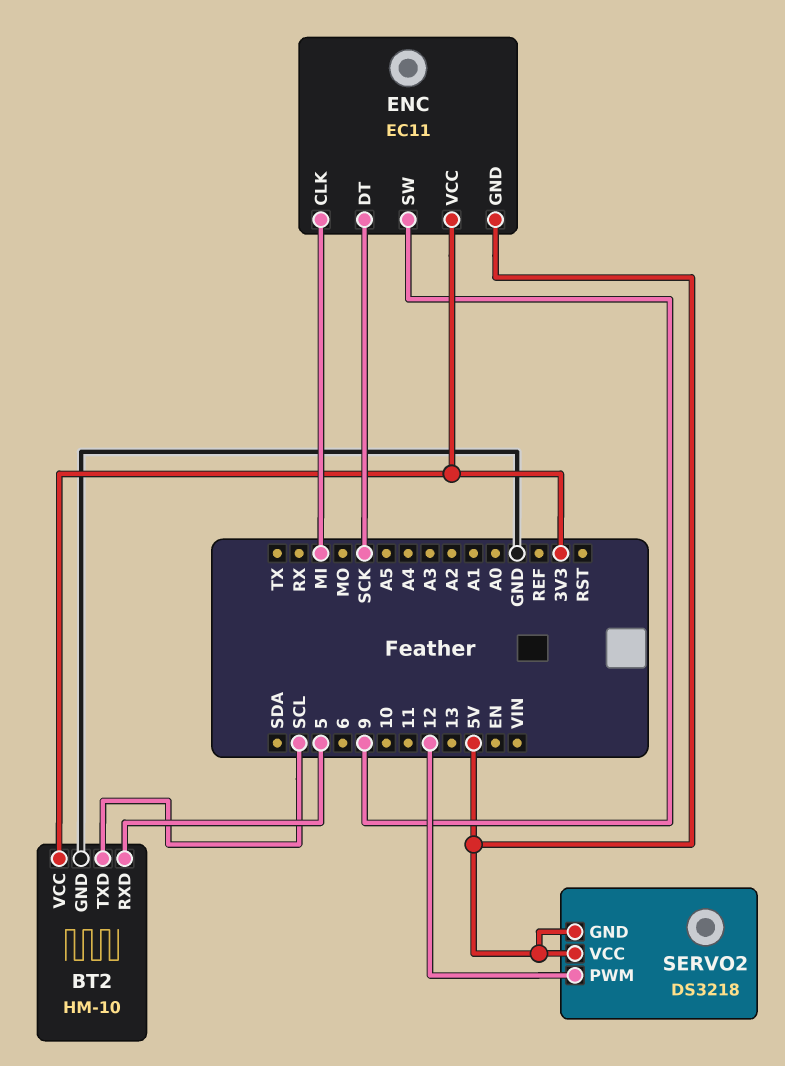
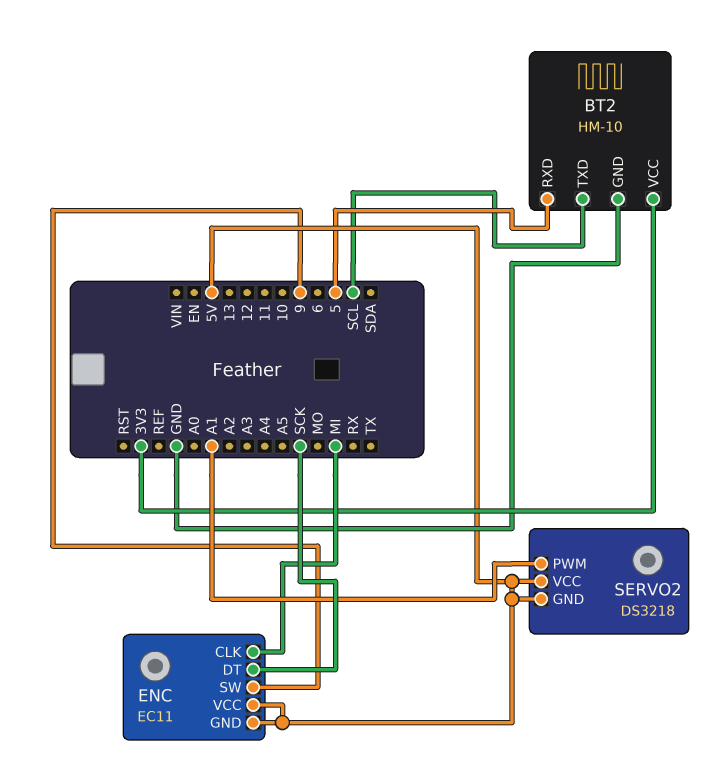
ENC pin VCC: 3V3 -> 5V
SERVO2 pin PWM: 12 -> A1

